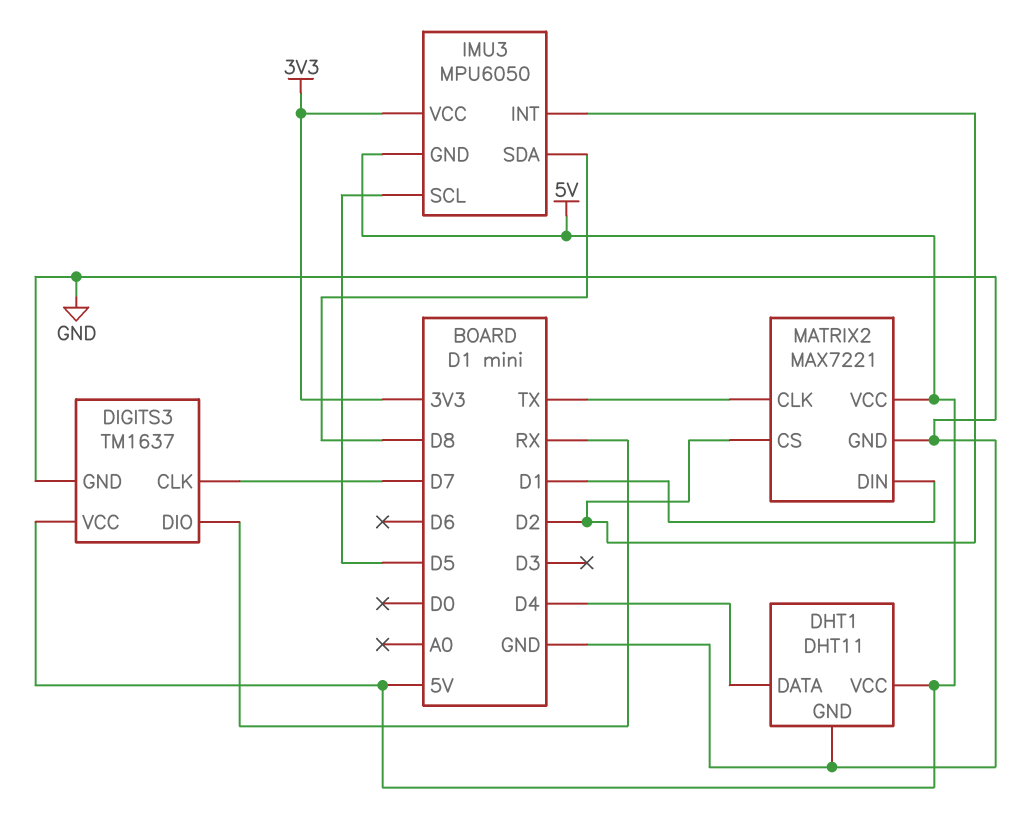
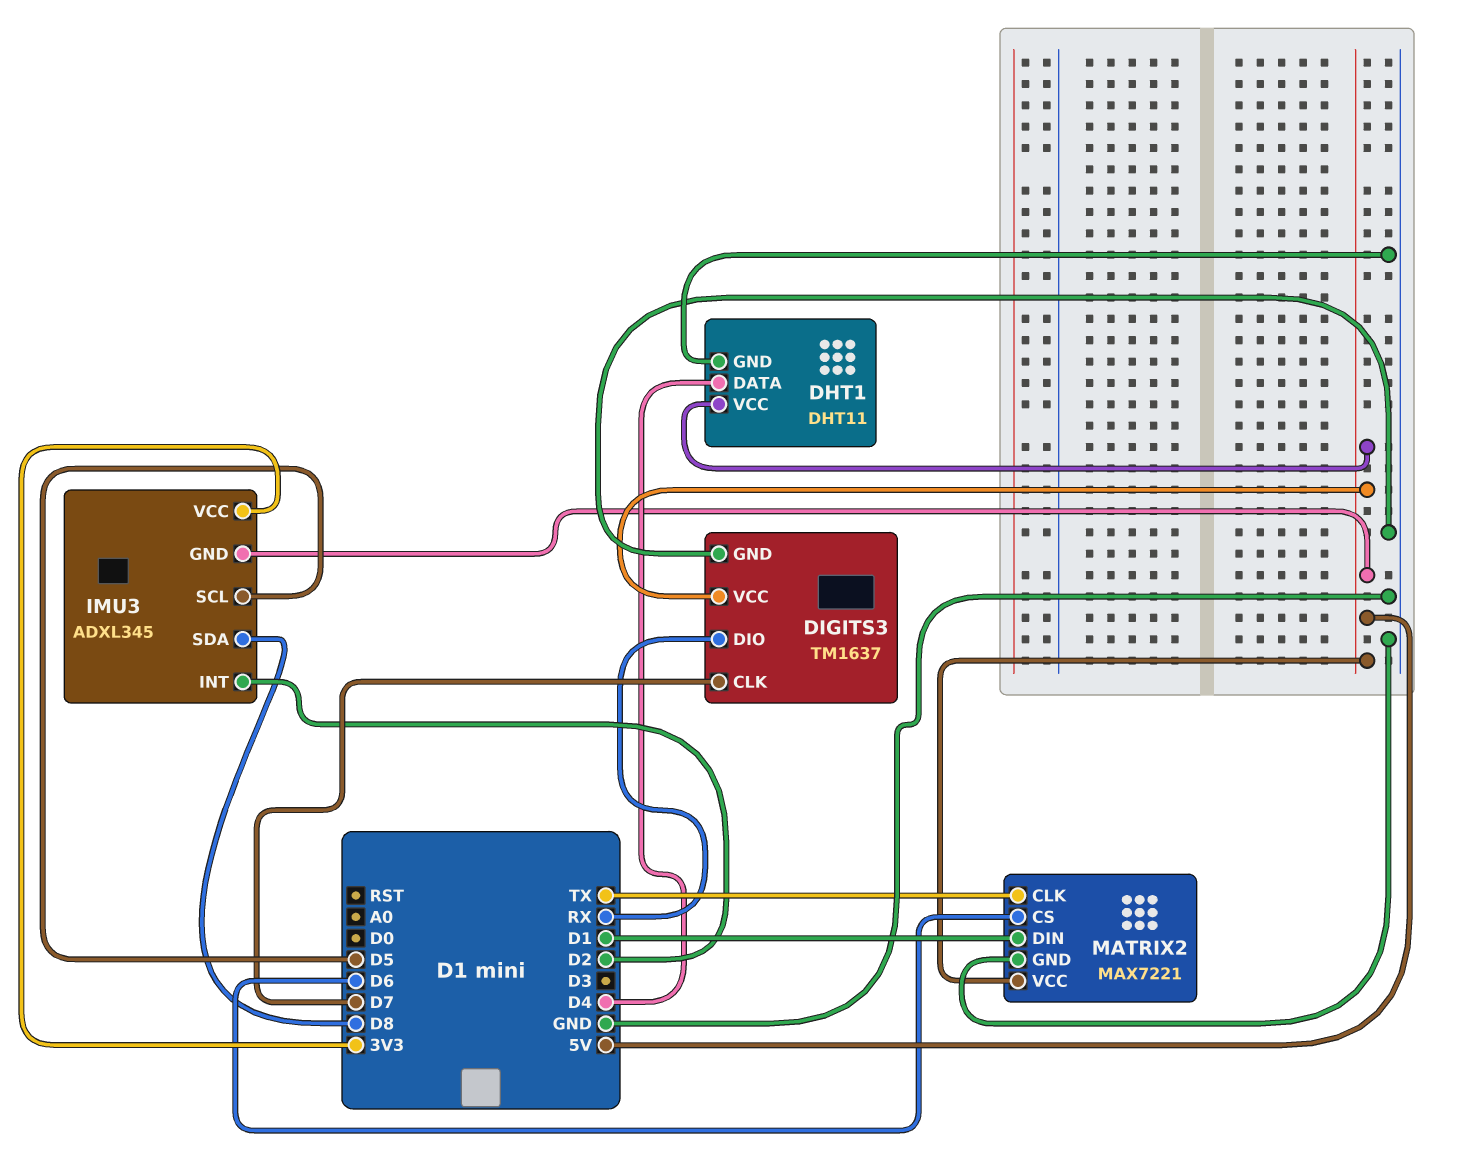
IMU3: MPU6050 -> ADXL345
MATRIX2 pin CS: D2 -> D6

